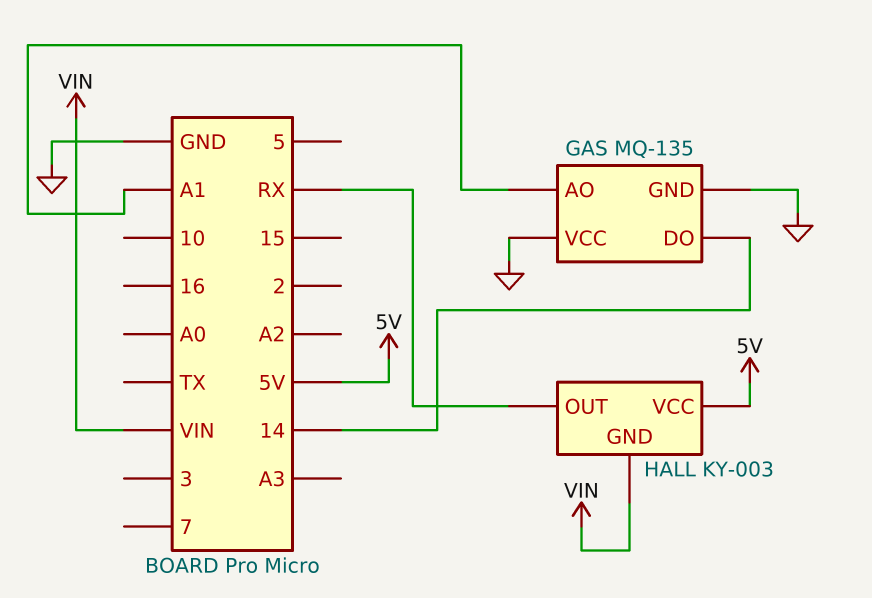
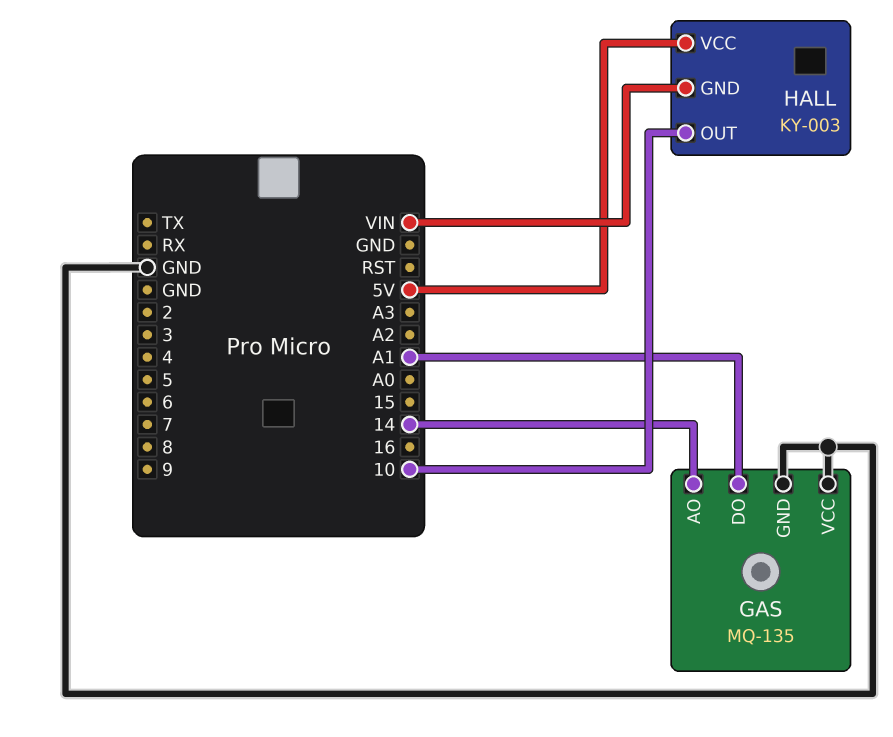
GAS pin AO: A1 -> 14
GAS pin DO: 14 -> A1
HALL pin OUT: RX -> 10

